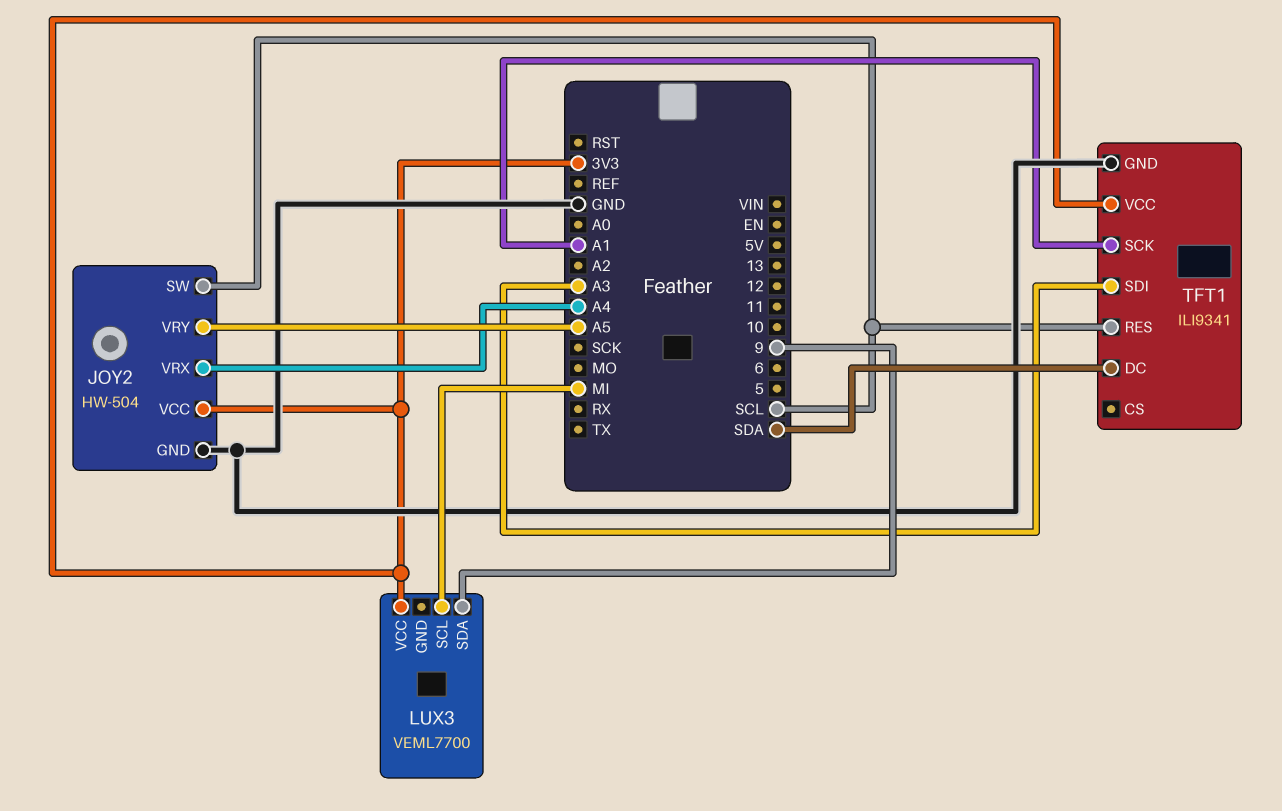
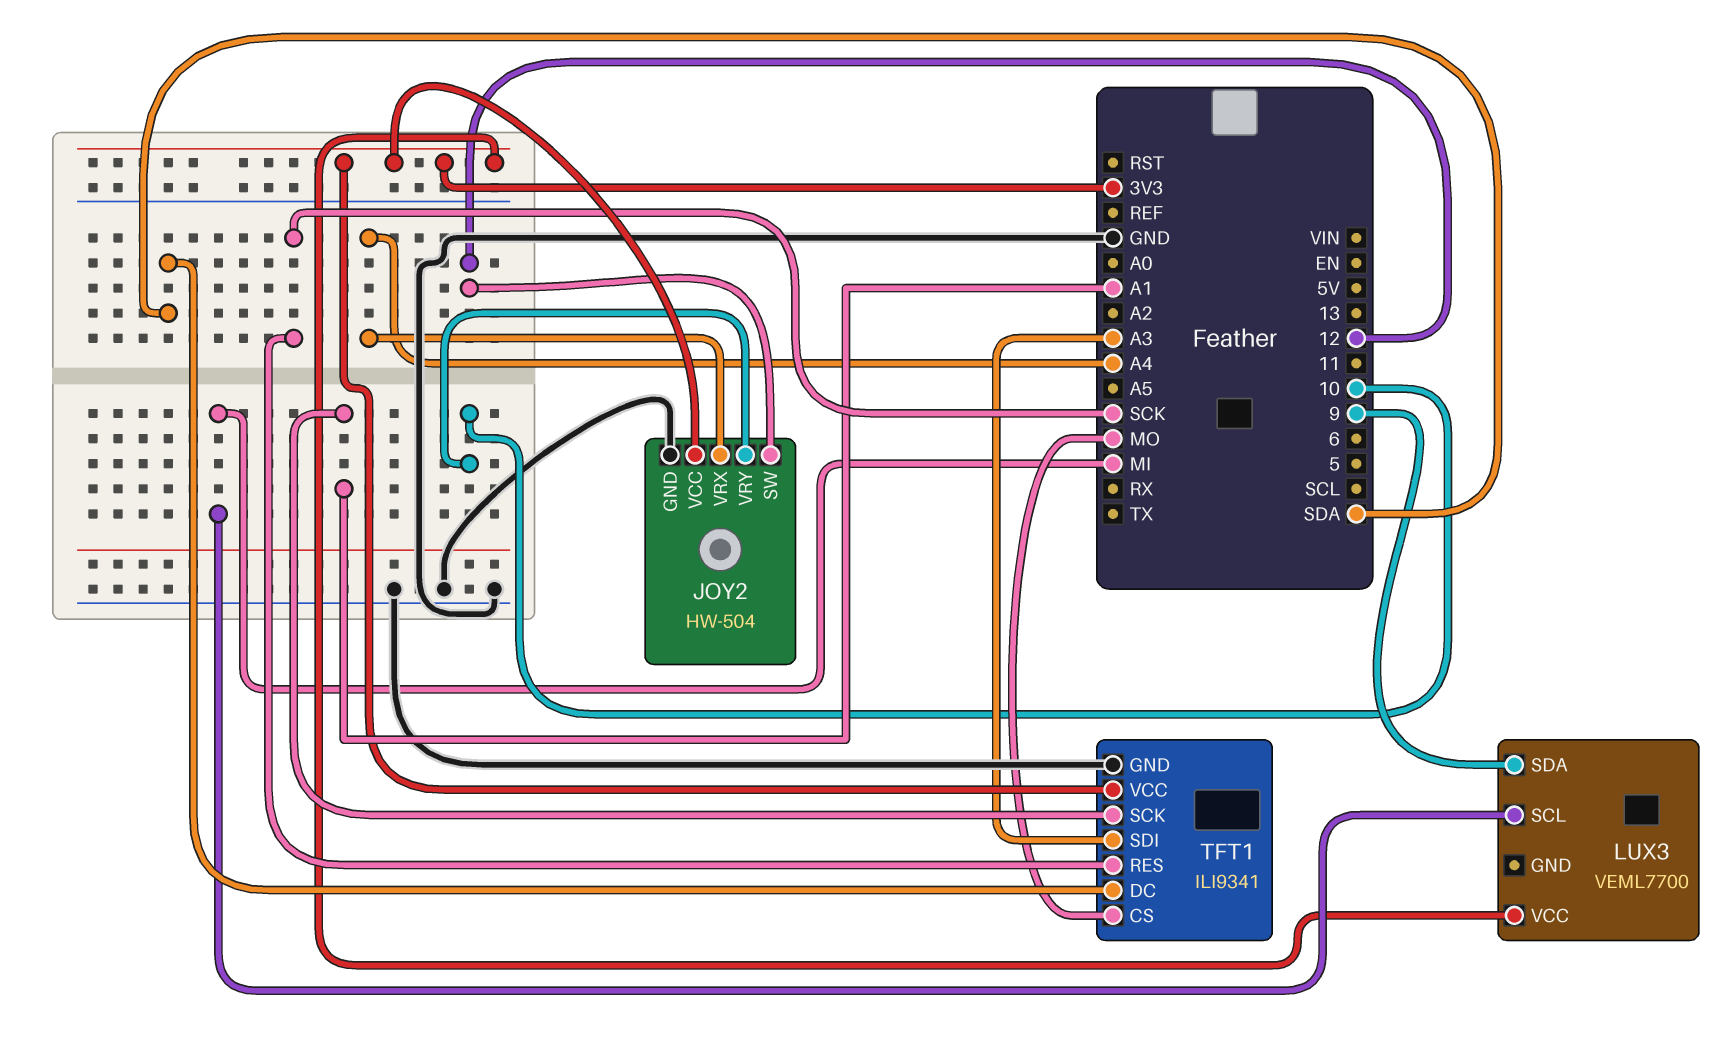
JOY2 pin SW: SCL -> 12
JOY2 pin VRY: A5 -> 10
TFT1 pin CS: none -> MO
TFT1 pin RES: SCL -> SCK

